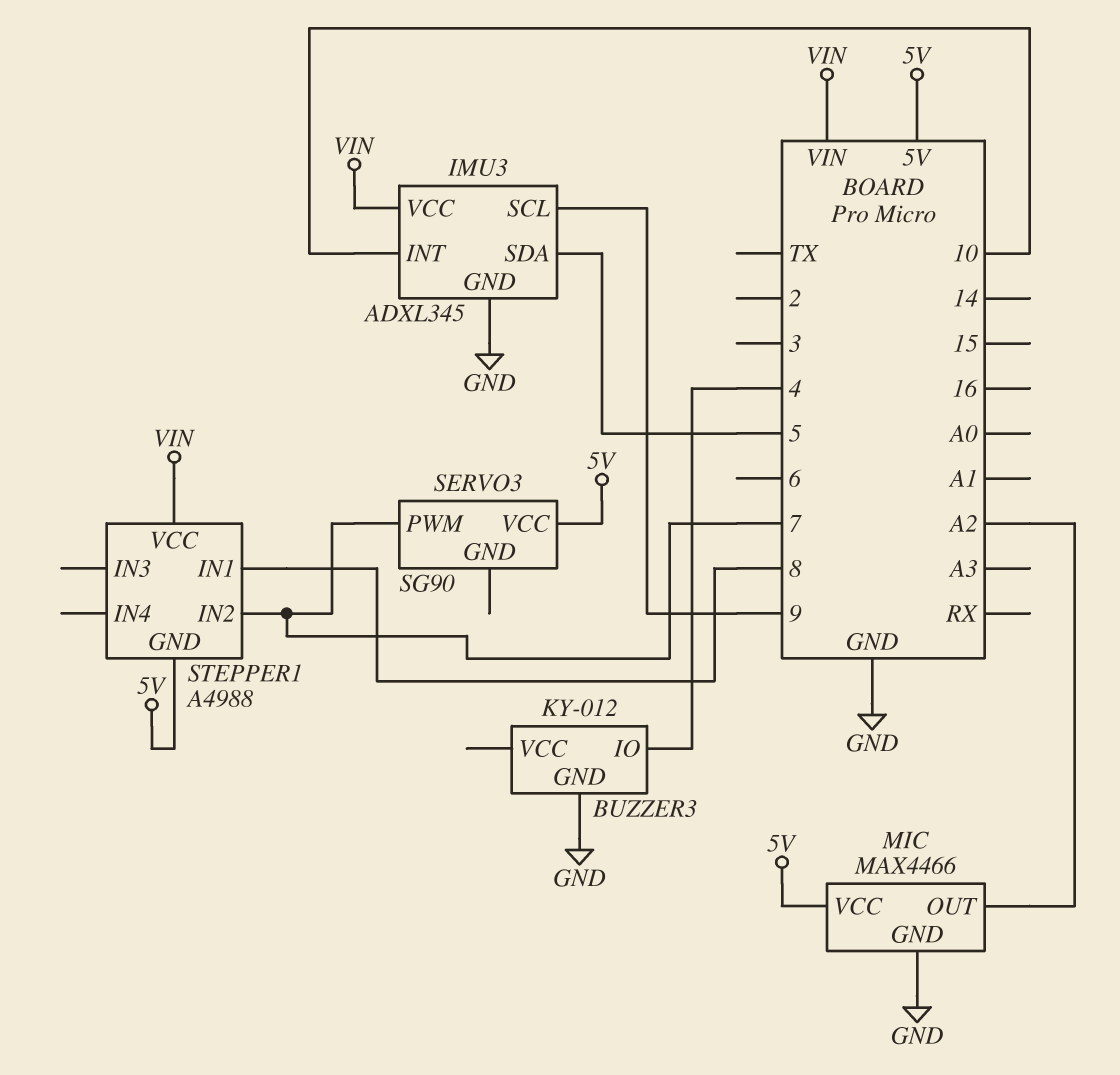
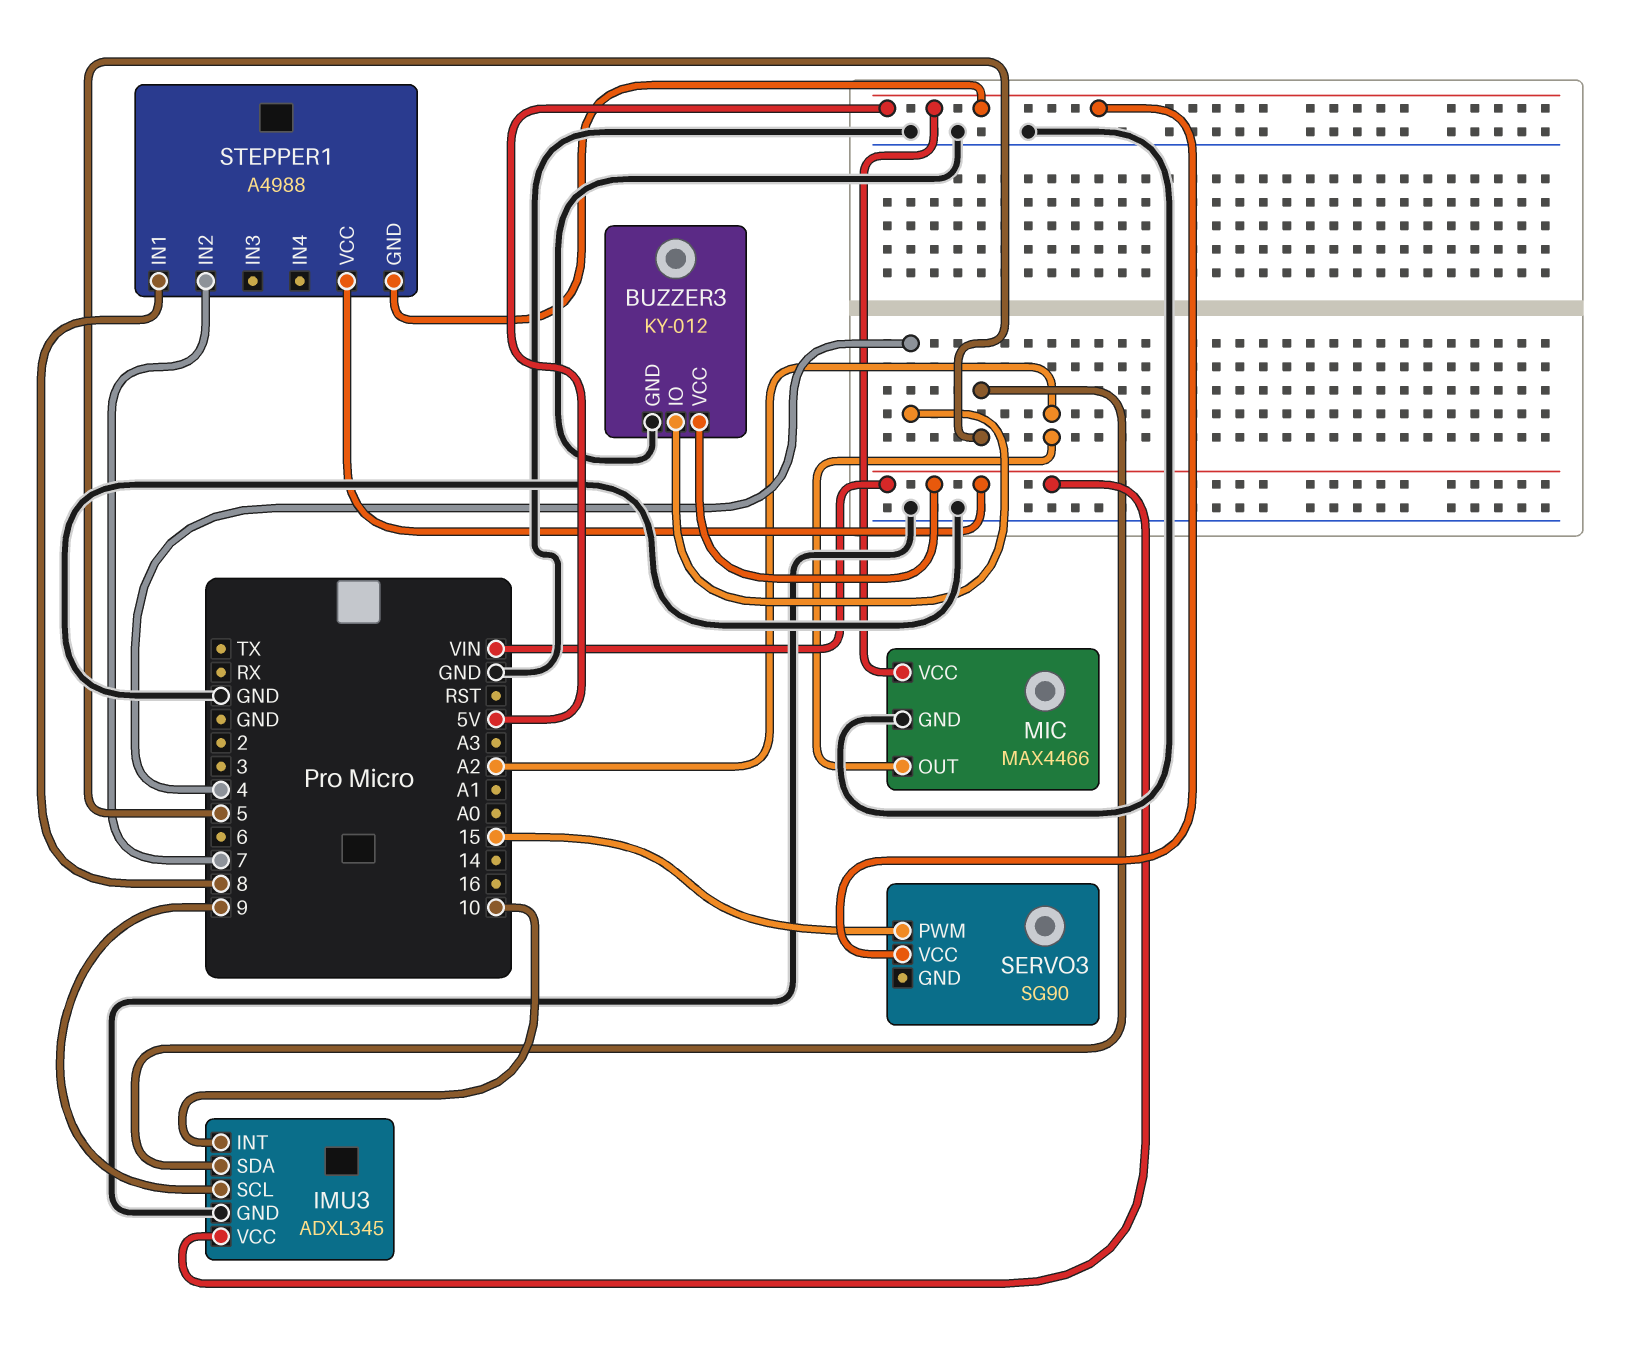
BUZZER3 pin VCC: none -> VIN
SERVO3 pin PWM: 7 -> 15

